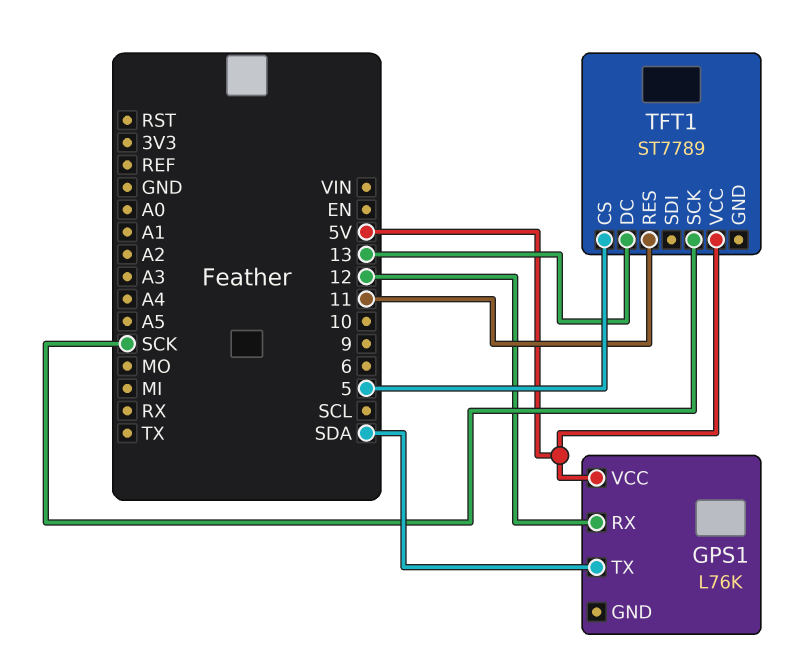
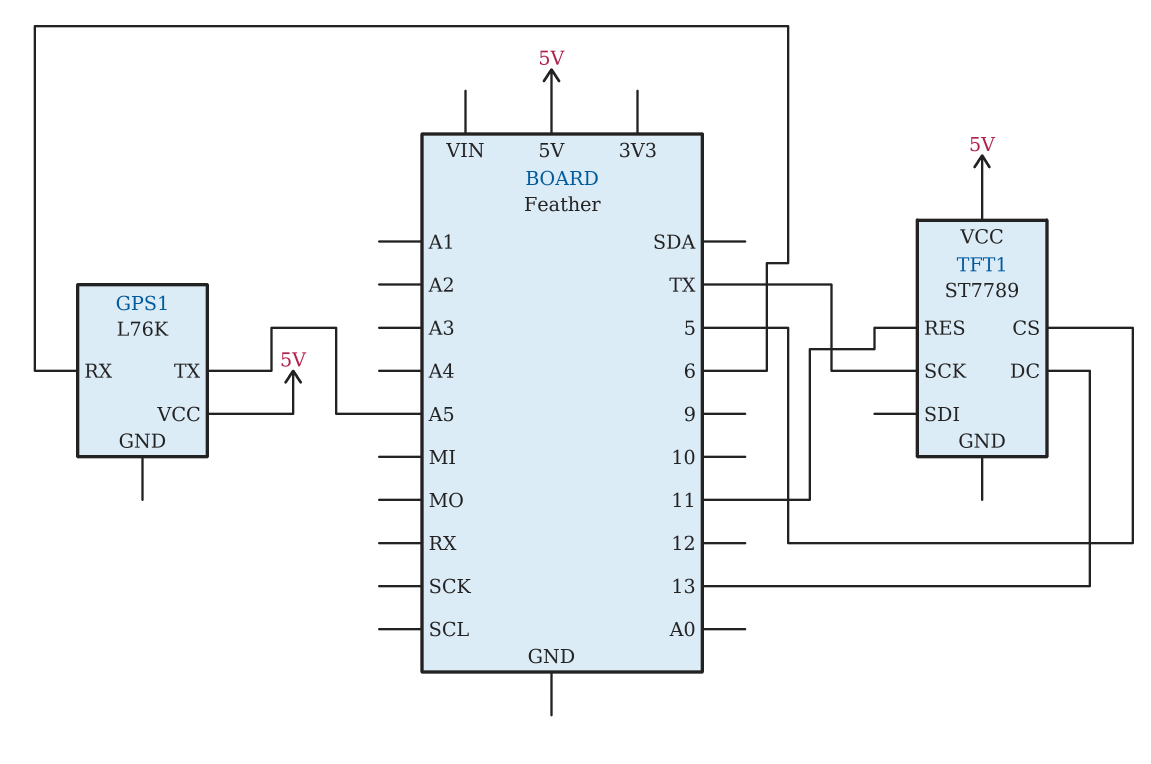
GPS1 pin RX: 12 -> 6
GPS1 pin TX: SDA -> A5
TFT1 pin SCK: SCK -> TX

